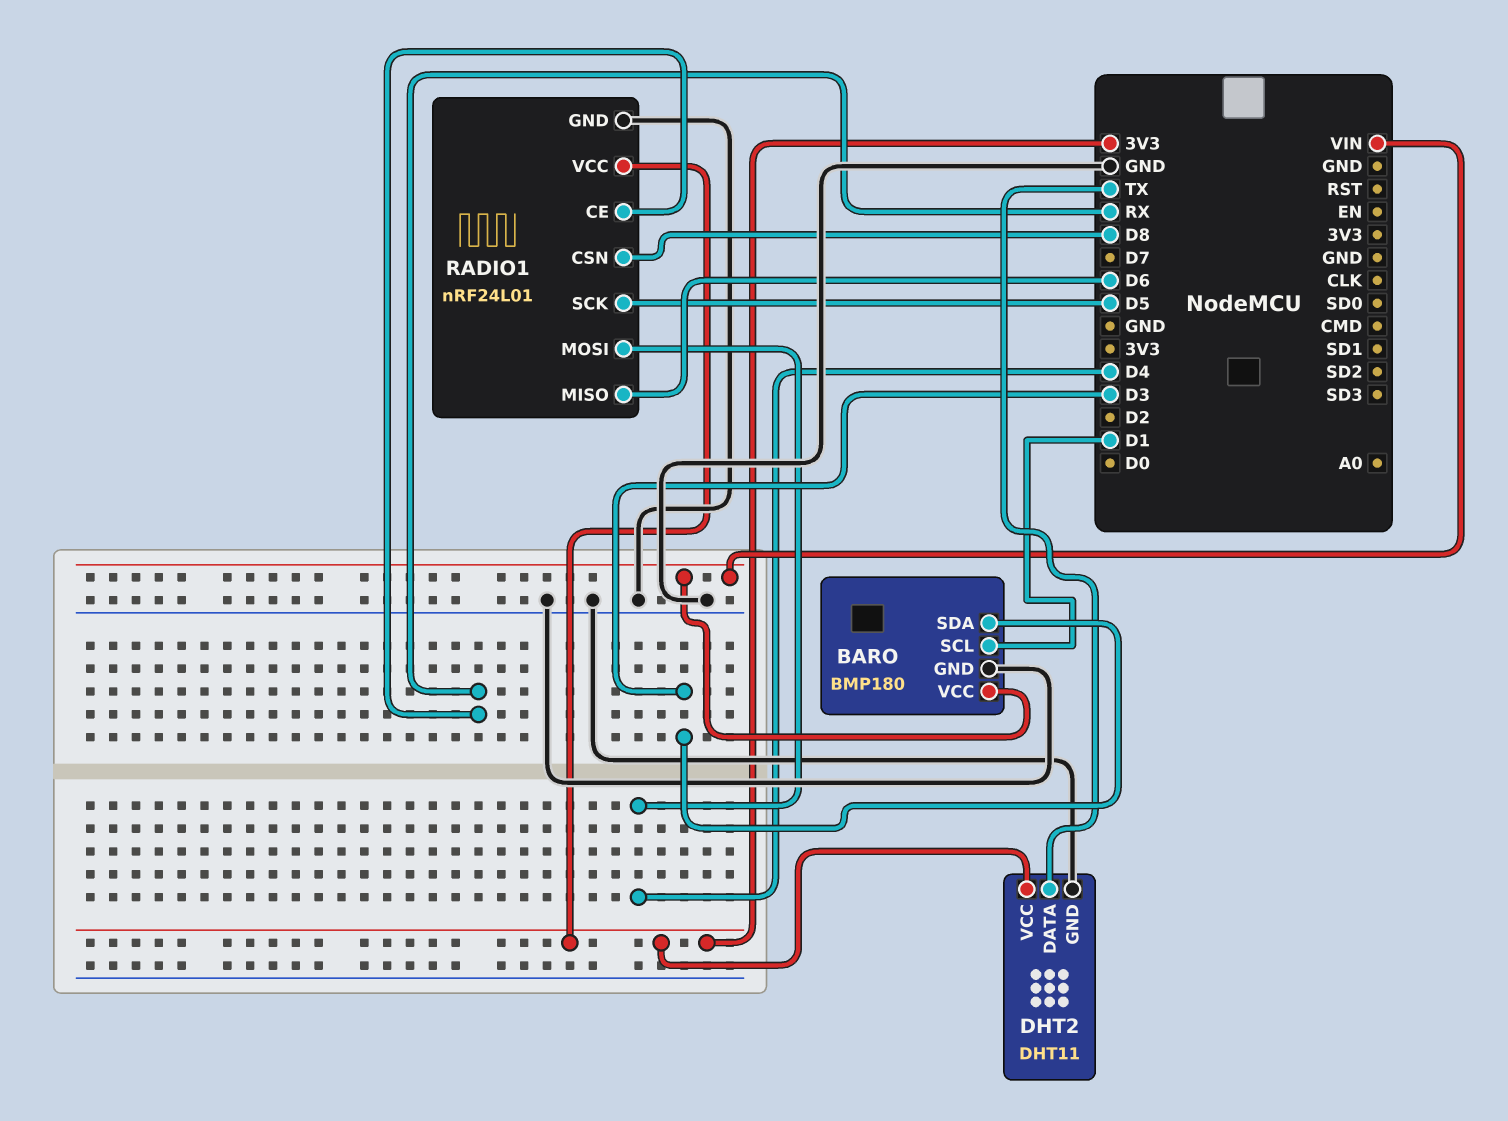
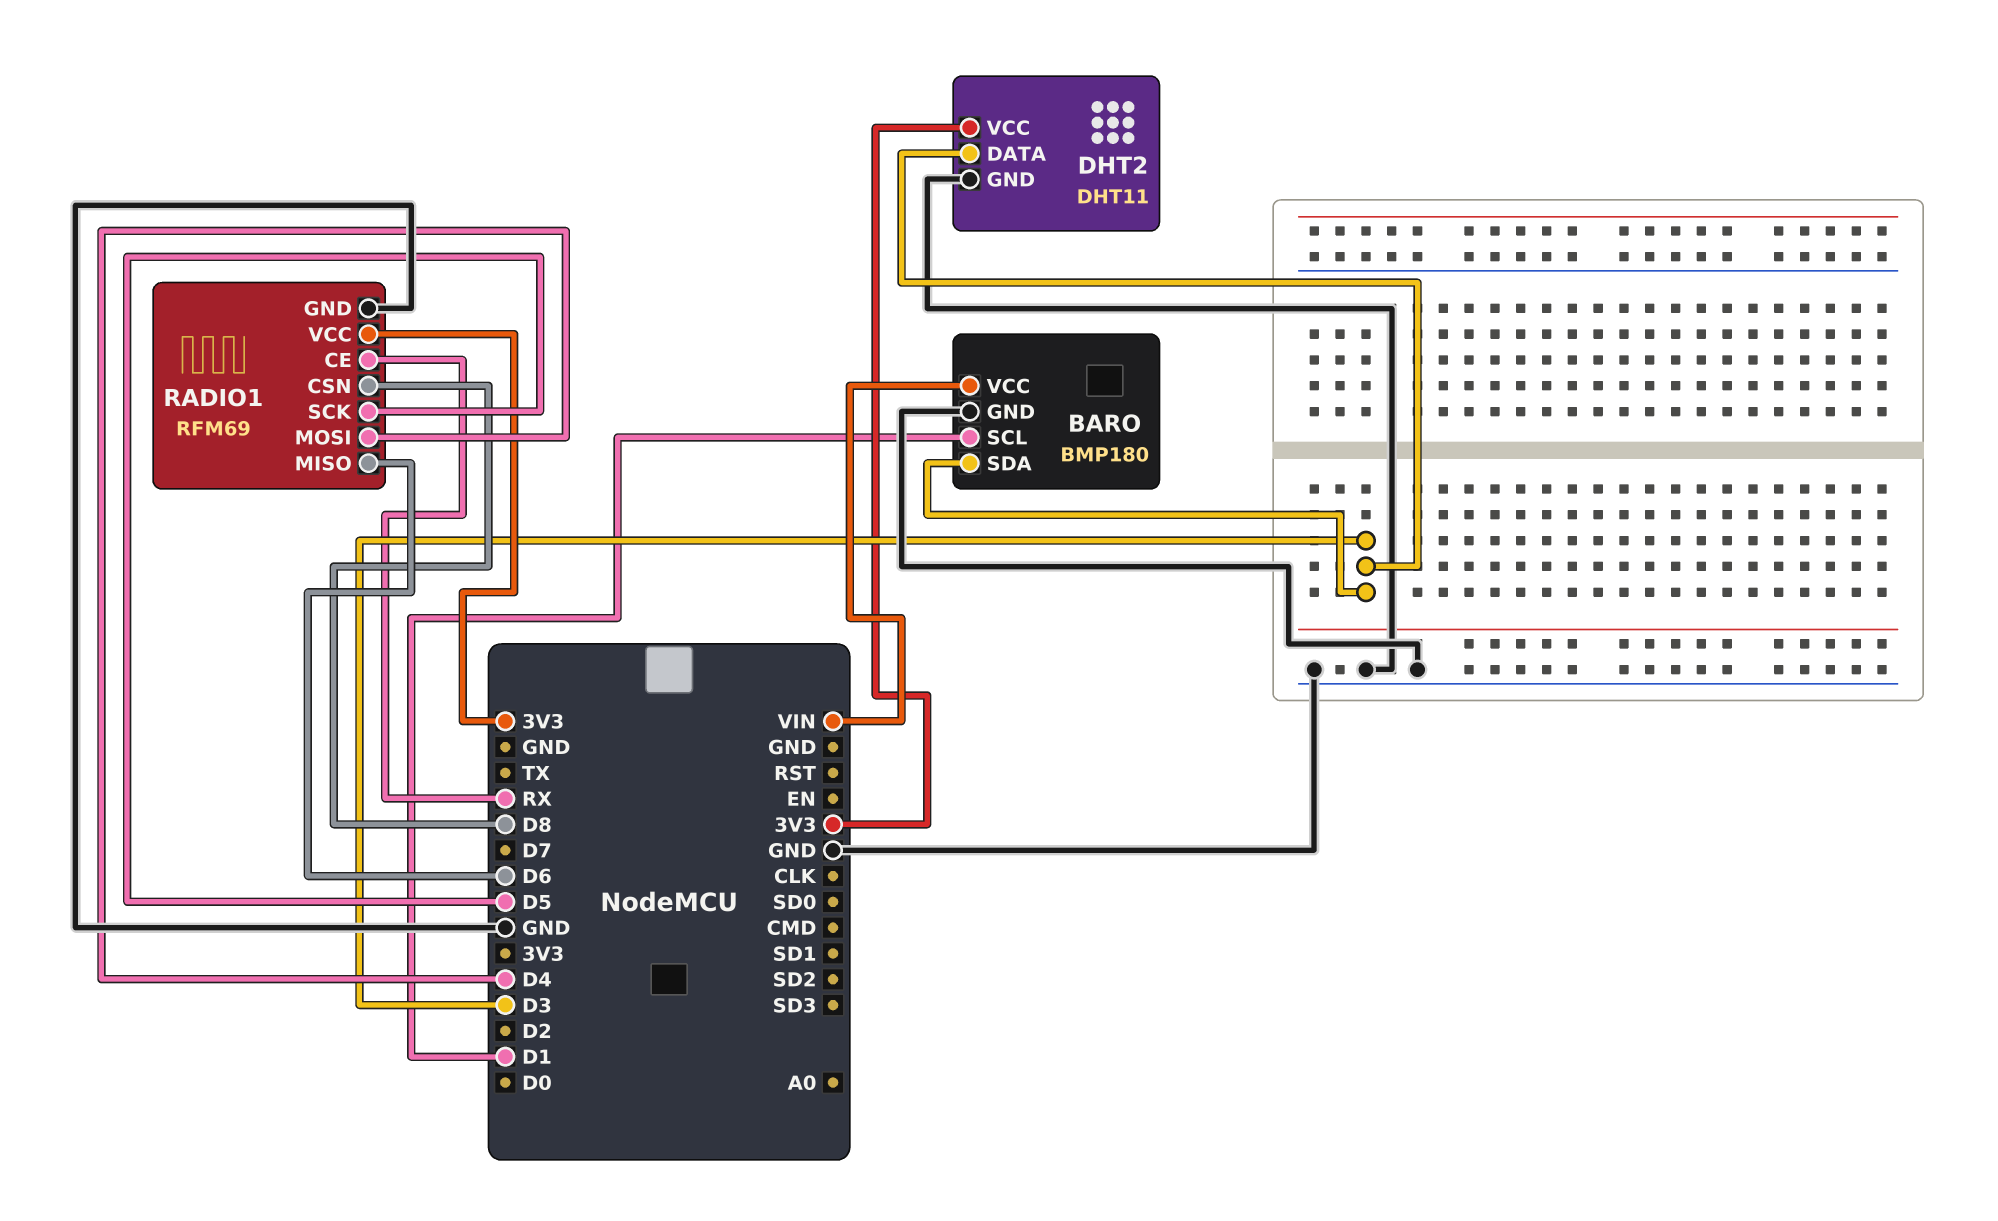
DHT2 pin DATA: TX -> D3
RADIO1: nRF24L01 -> RFM69

